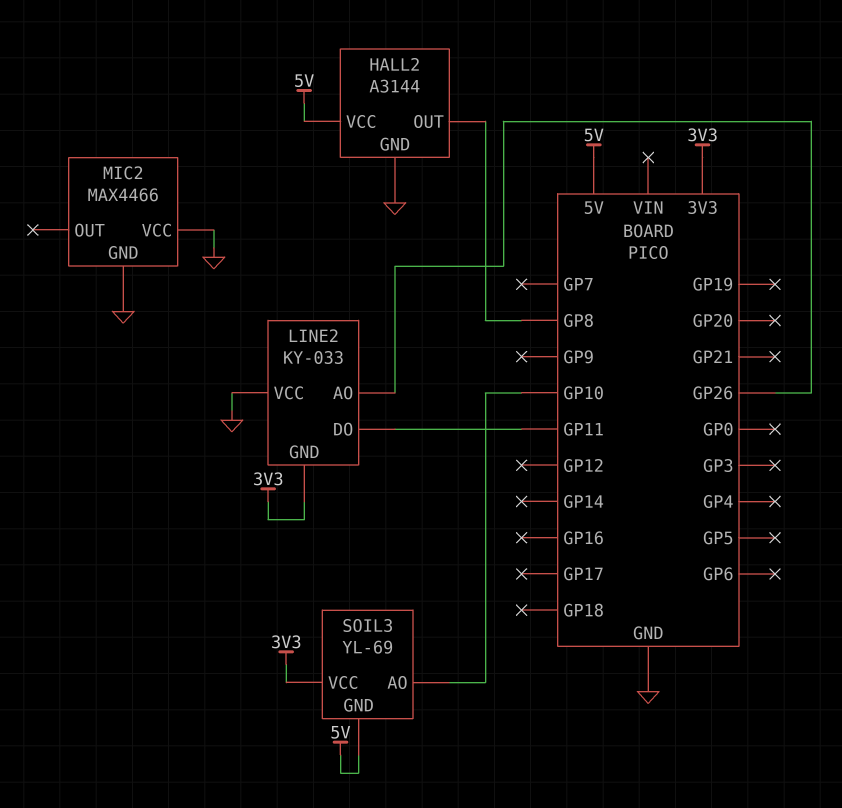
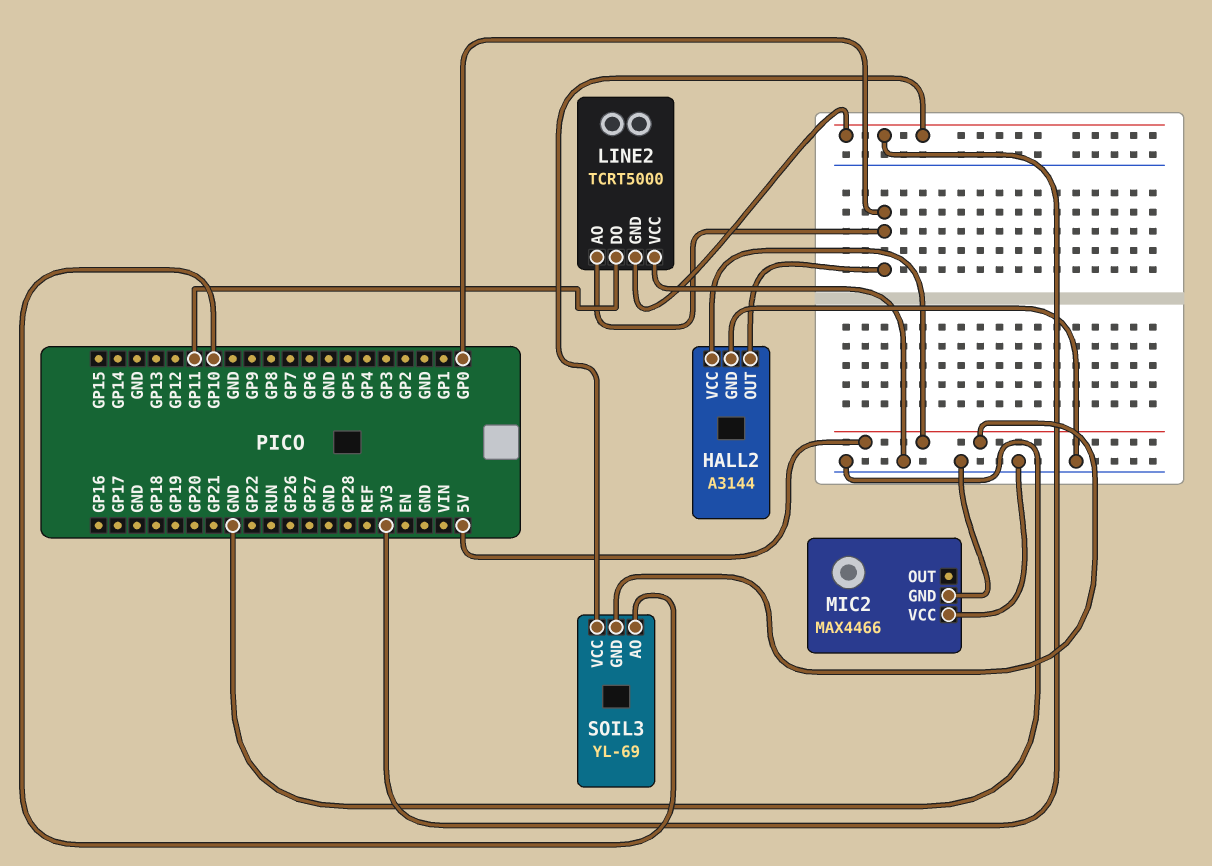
HALL2 pin OUT: GP8 -> GP0
LINE2: KY-033 -> TCRT5000
LINE2 pin AO: GP26 -> GP0

